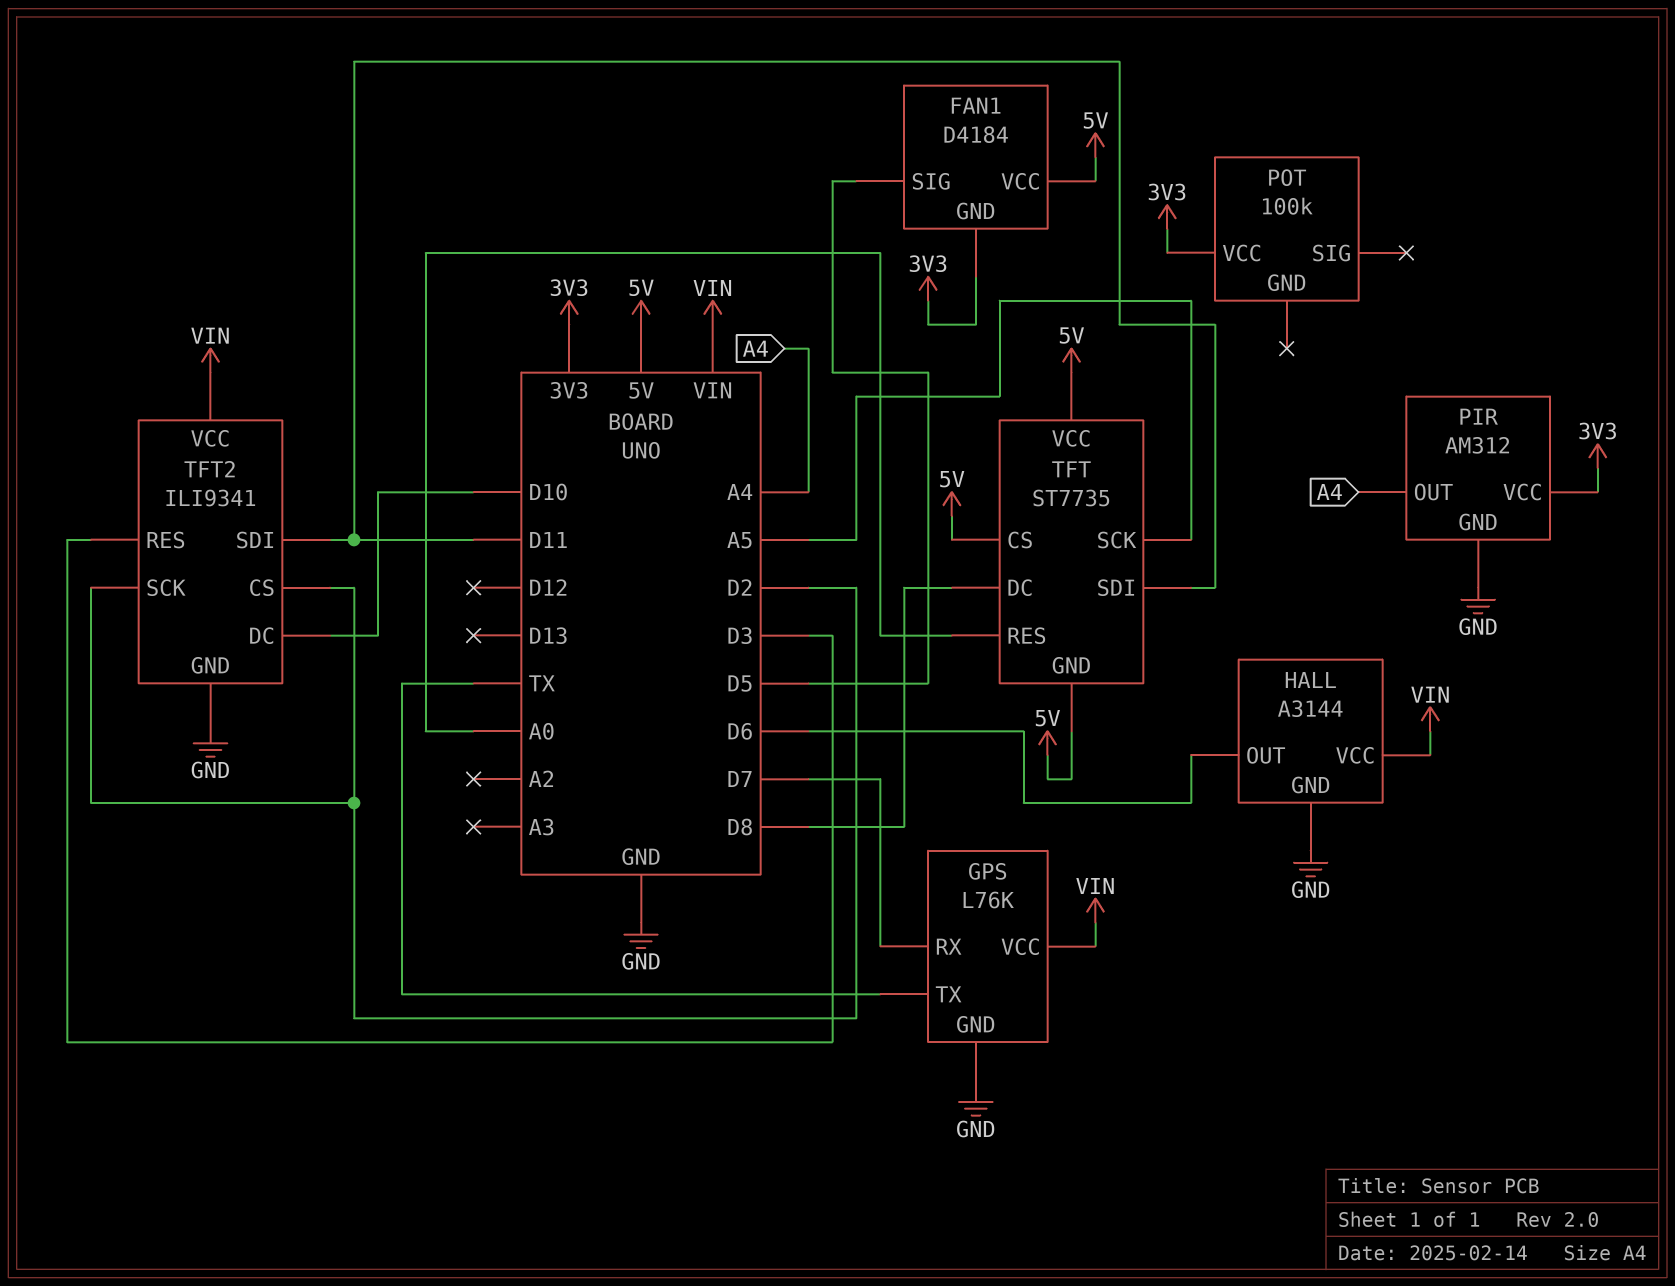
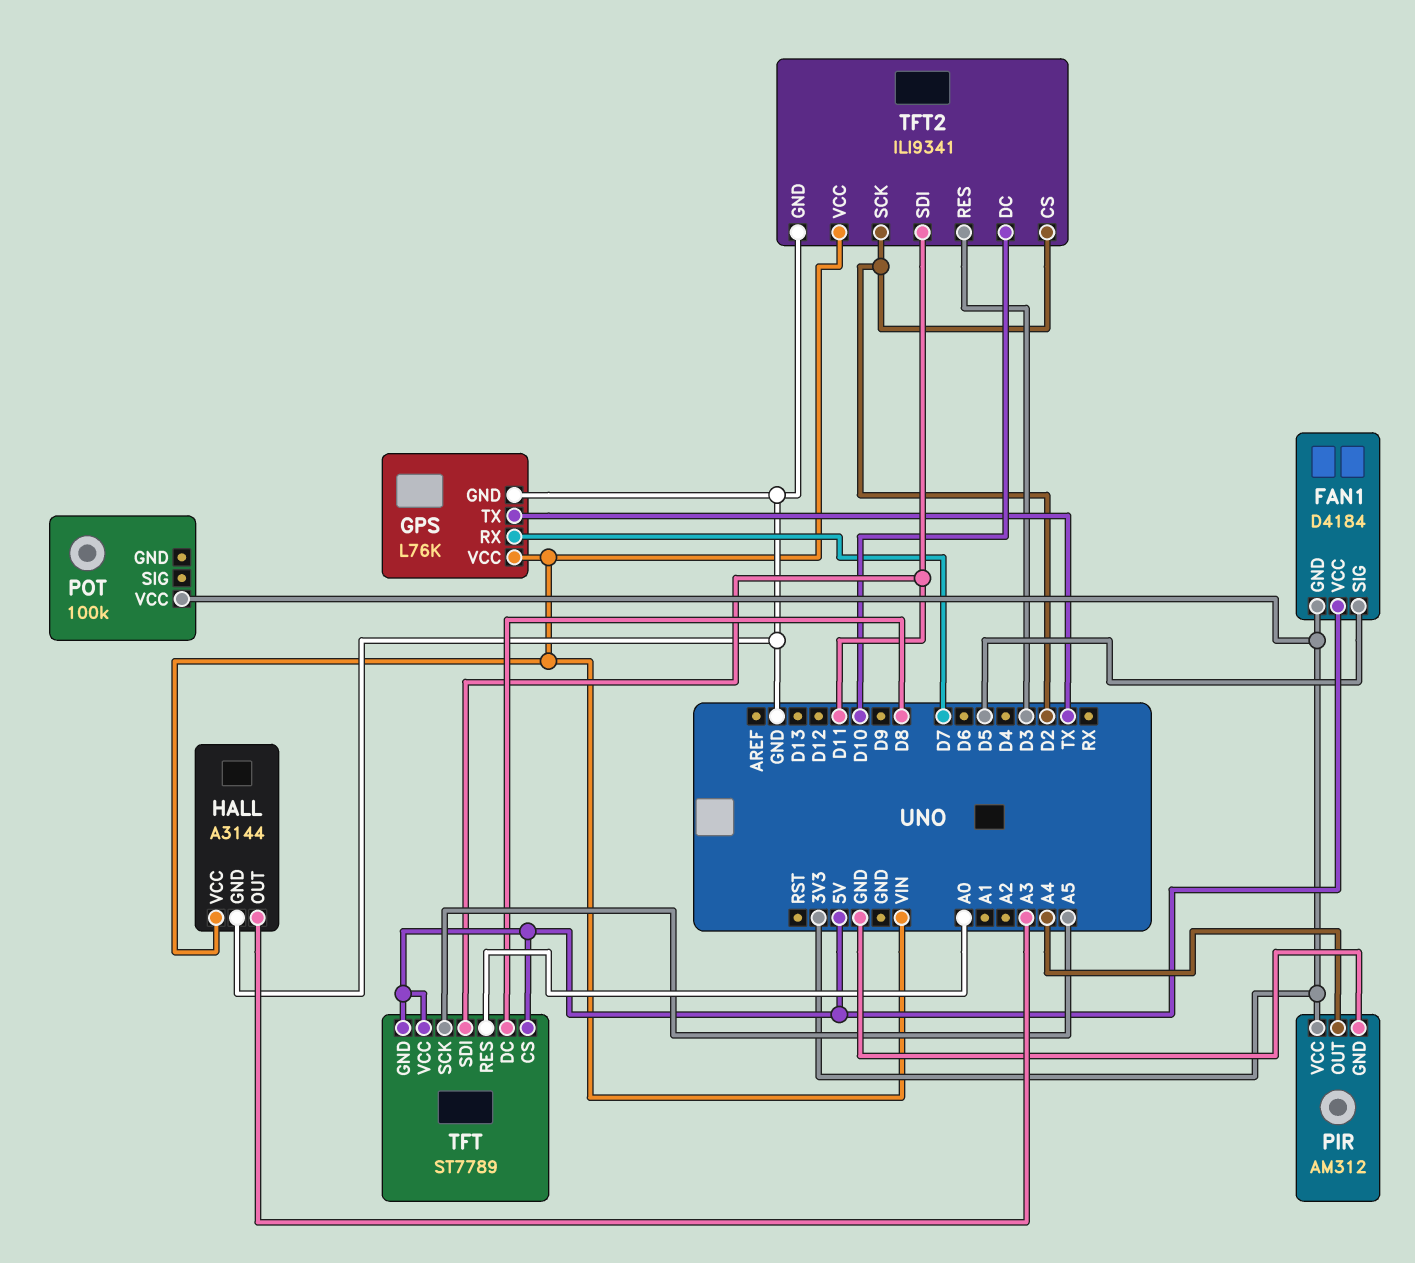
HALL pin OUT: D6 -> A3
TFT: ST7735 -> ST7789

